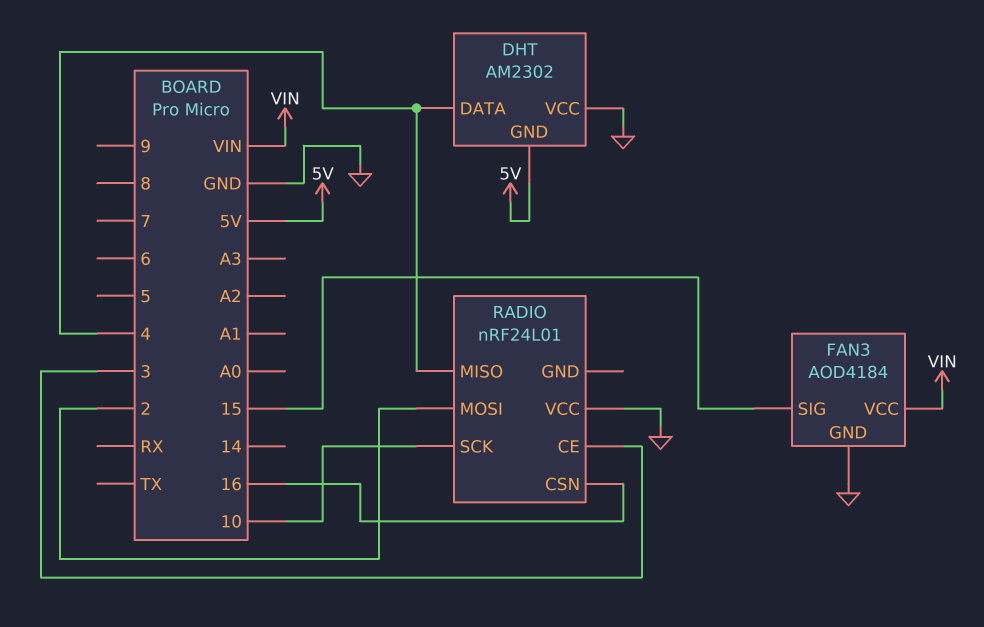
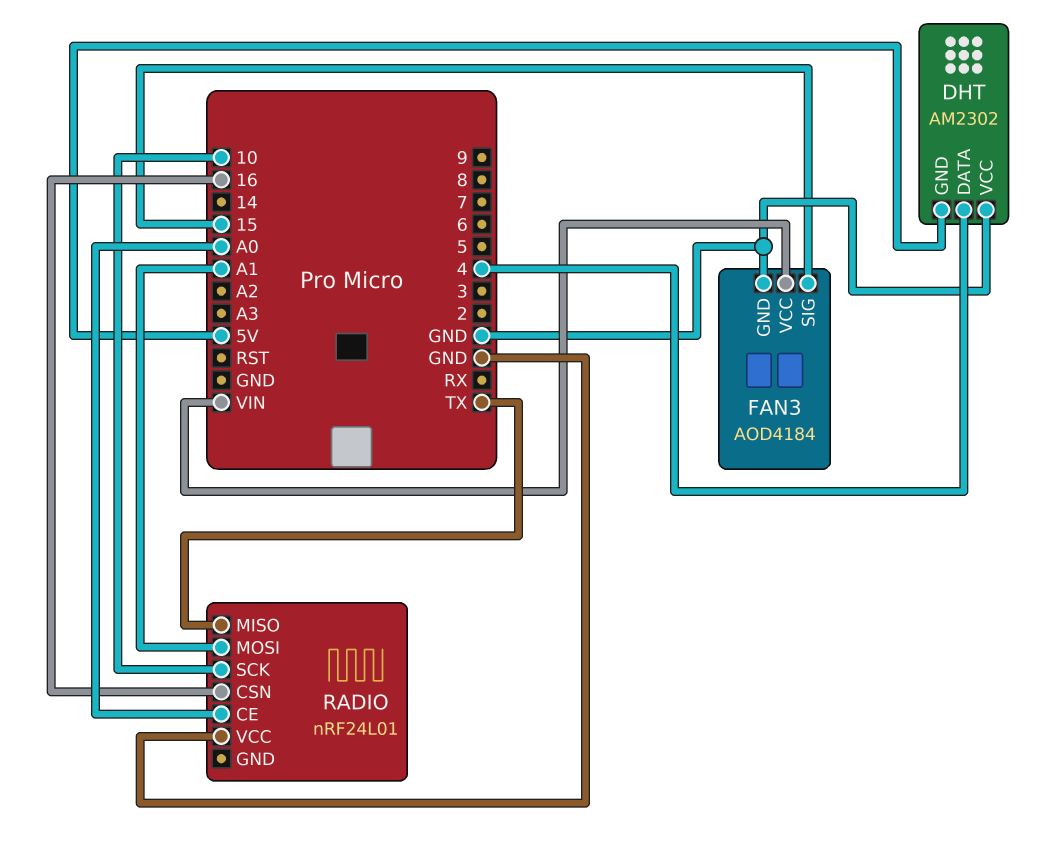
RADIO pin CE: 3 -> A0
RADIO pin MISO: 4 -> TX
RADIO pin MOSI: 2 -> A1

